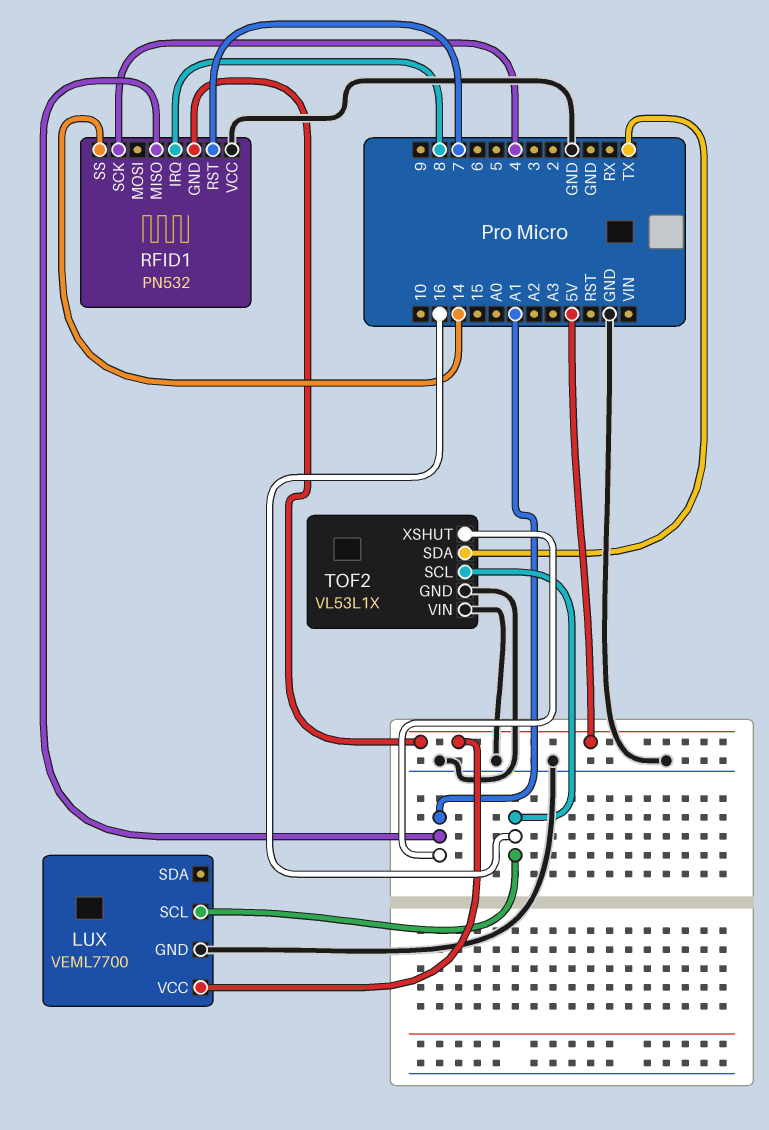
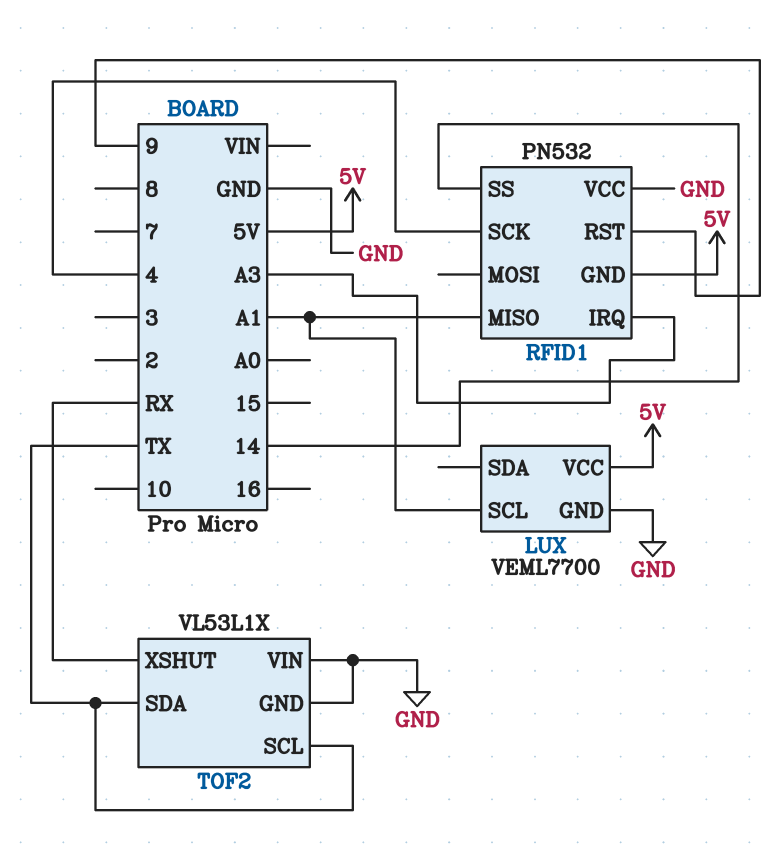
LUX pin SCL: 16 -> A1
RFID1 pin IRQ: 8 -> A3
RFID1 pin RST: 7 -> 9
TOF2 pin SCL: 16 -> TX
TOF2 pin XSHUT: A1 -> RX

